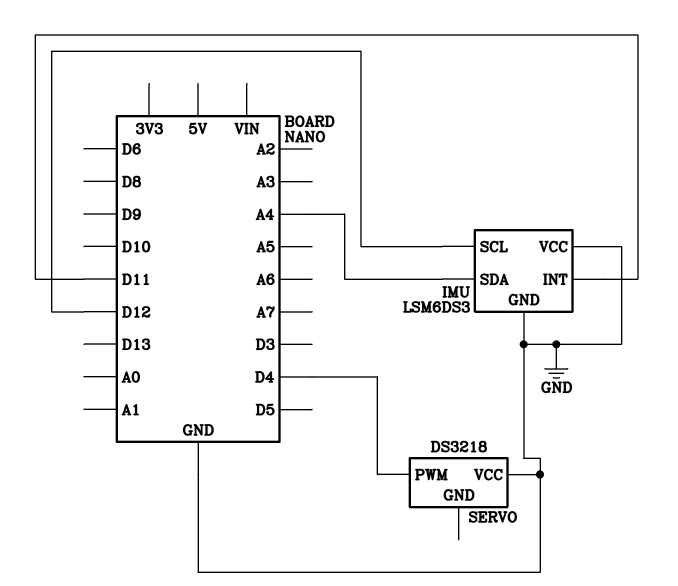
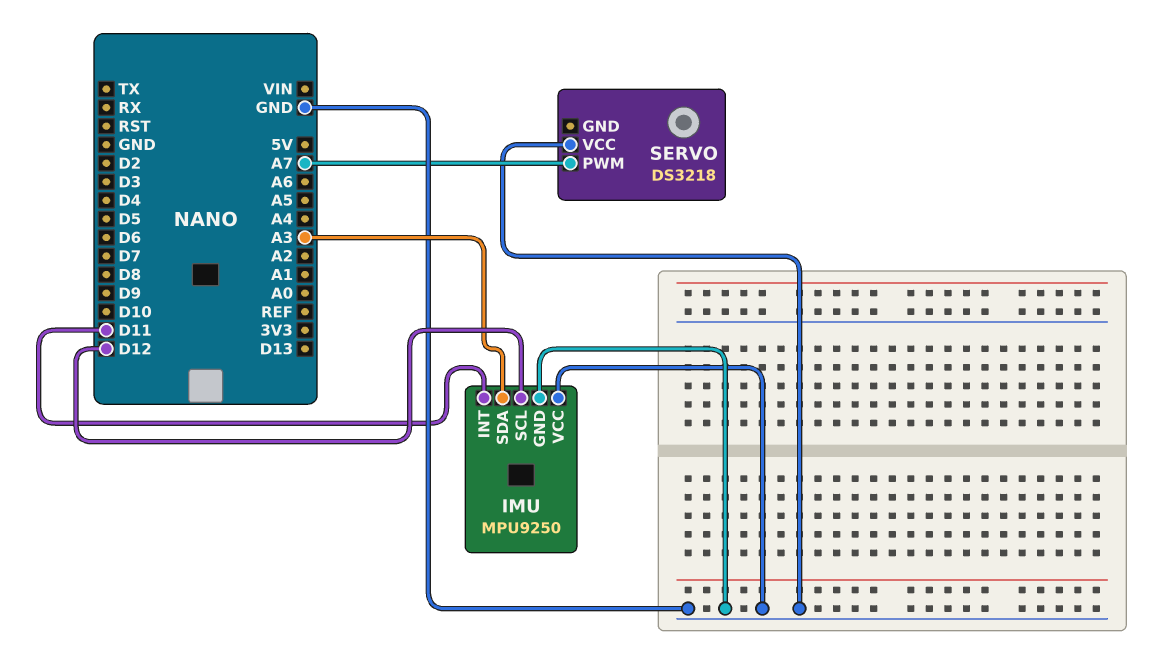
IMU: LSM6DS3 -> MPU9250
IMU pin SDA: A4 -> A3
SERVO pin PWM: D4 -> A7

